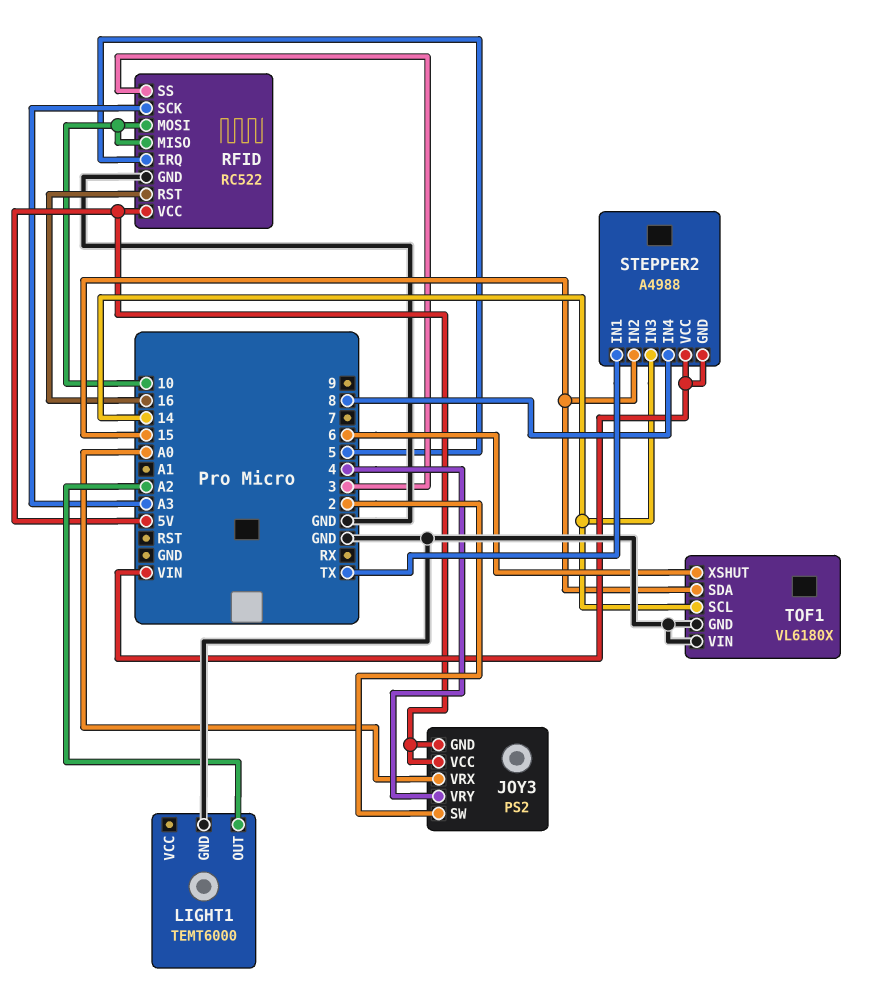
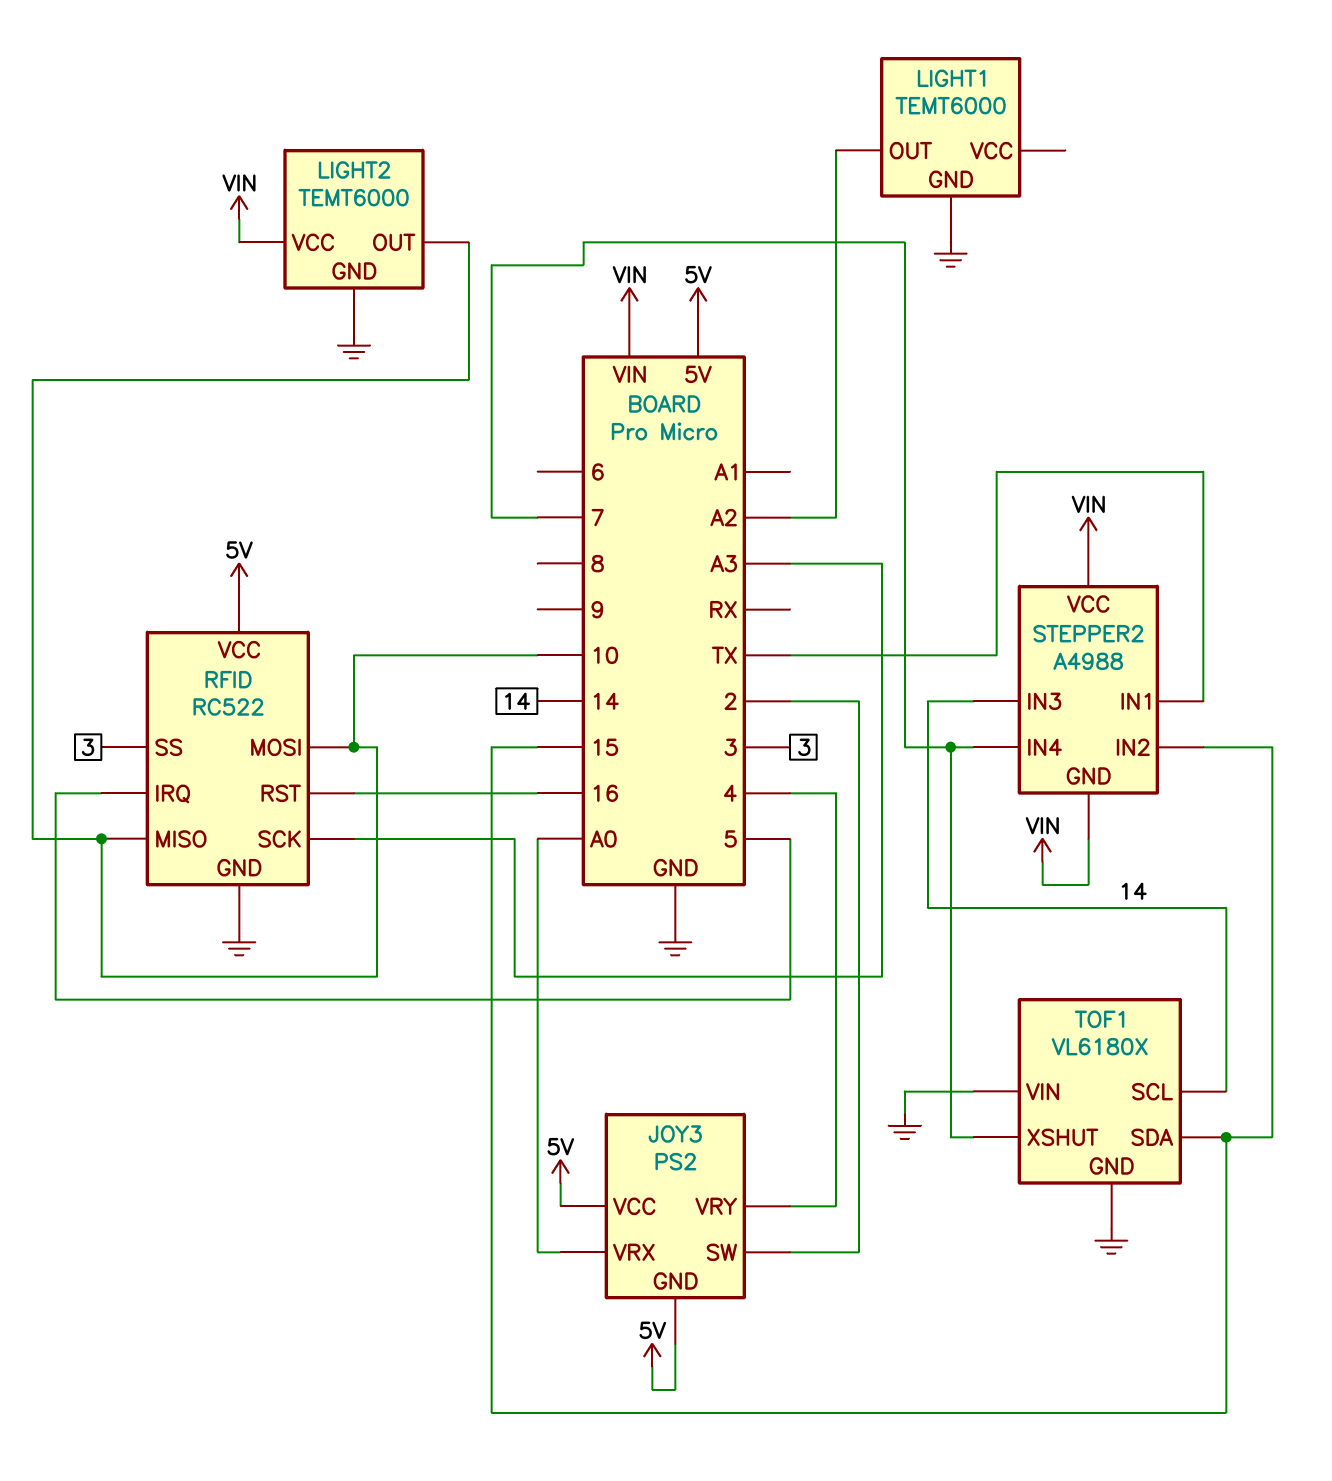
LIGHT2: none -> TEMT6000
LIGHT2 pin GND: none -> GND
LIGHT2 pin OUT: none -> 10
LIGHT2 pin VCC: none -> VIN
STEPPER2 pin IN4: 8 -> 7
TOF1 pin XSHUT: 6 -> 7

